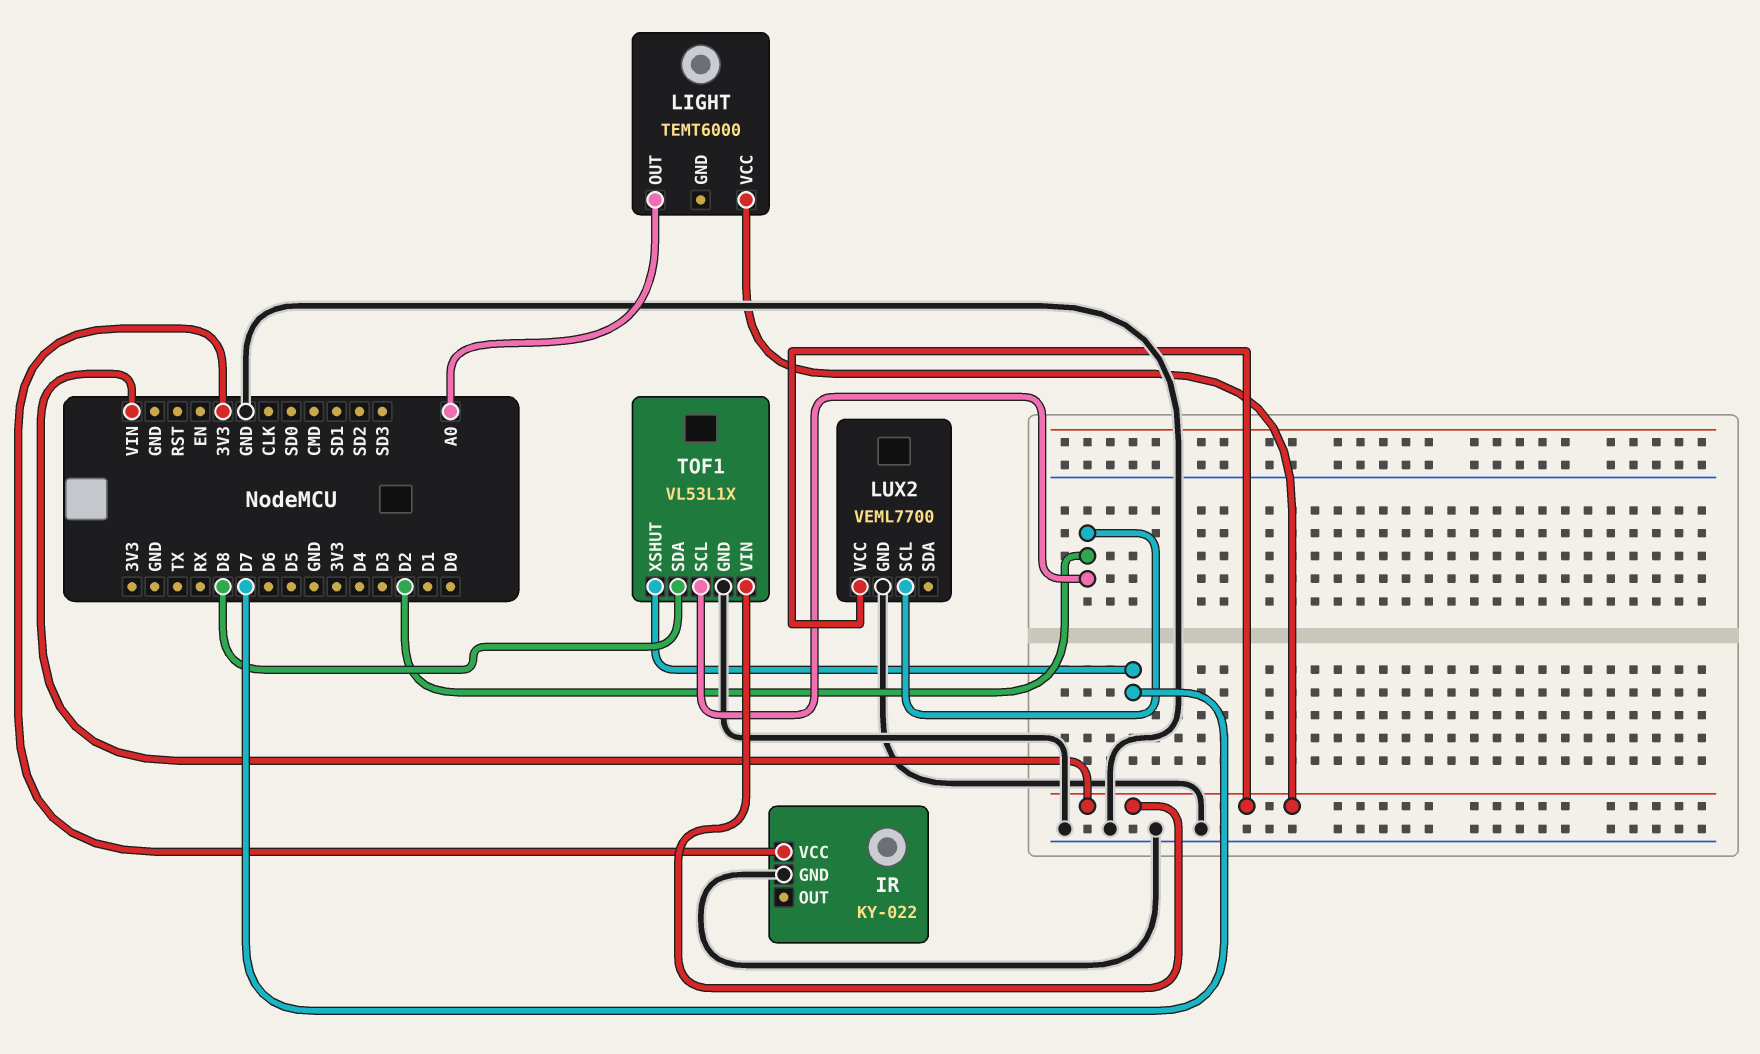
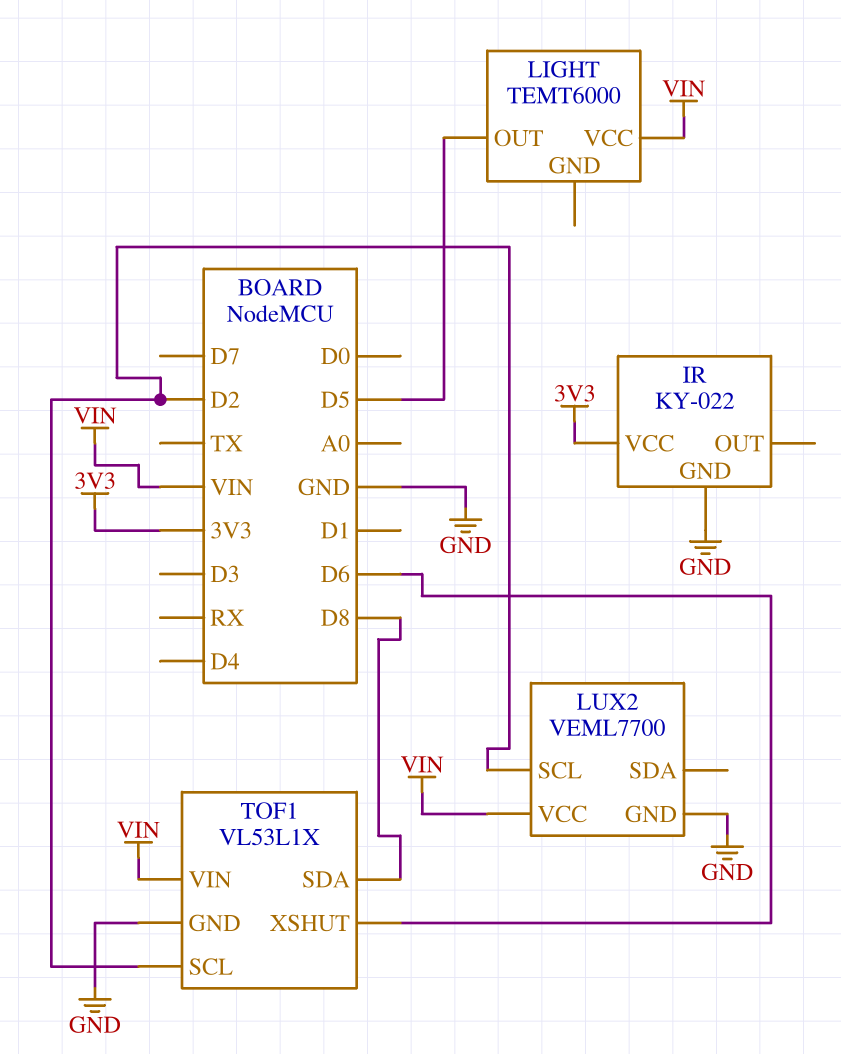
LIGHT pin OUT: A0 -> D5
TOF1 pin XSHUT: D7 -> D6

